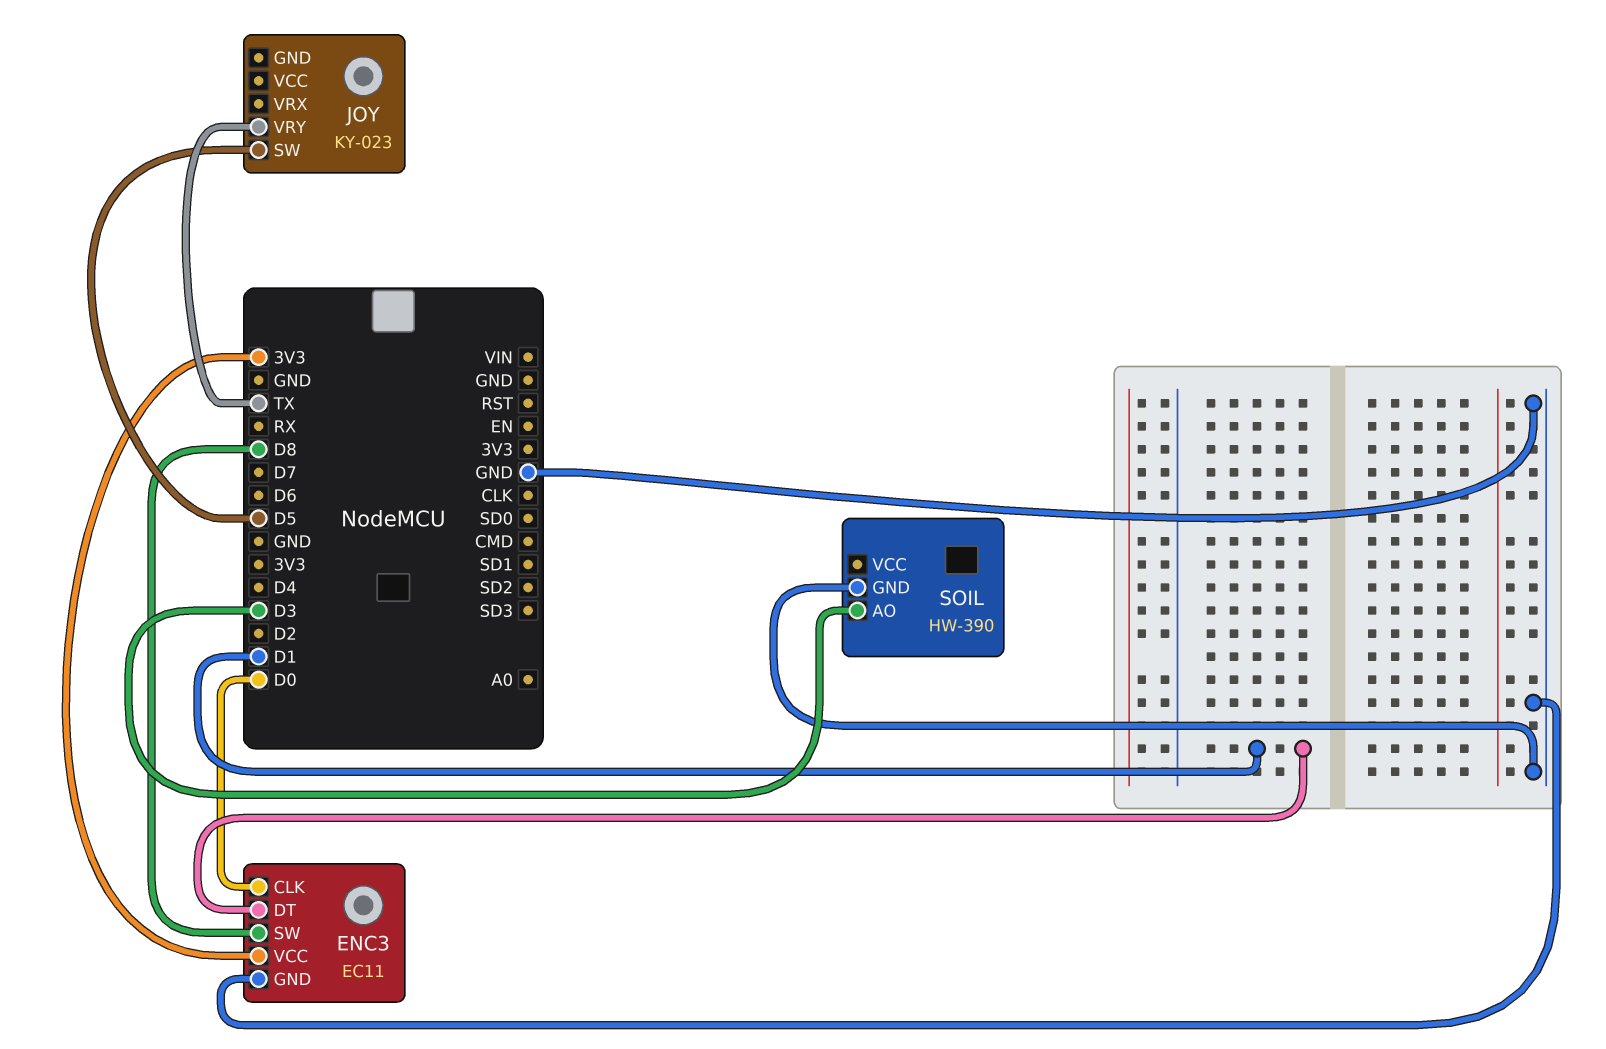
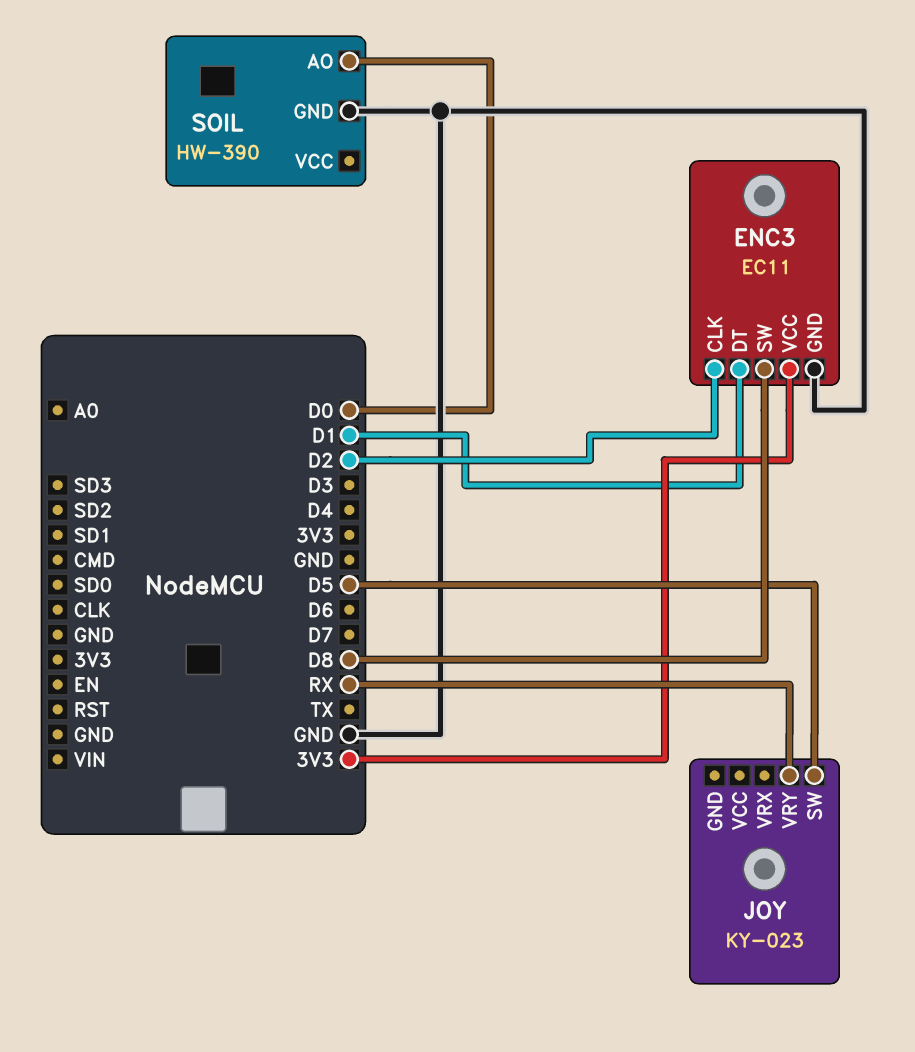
ENC3 pin CLK: D0 -> D2
JOY pin VRY: TX -> RX
SOIL pin AO: D3 -> D0

